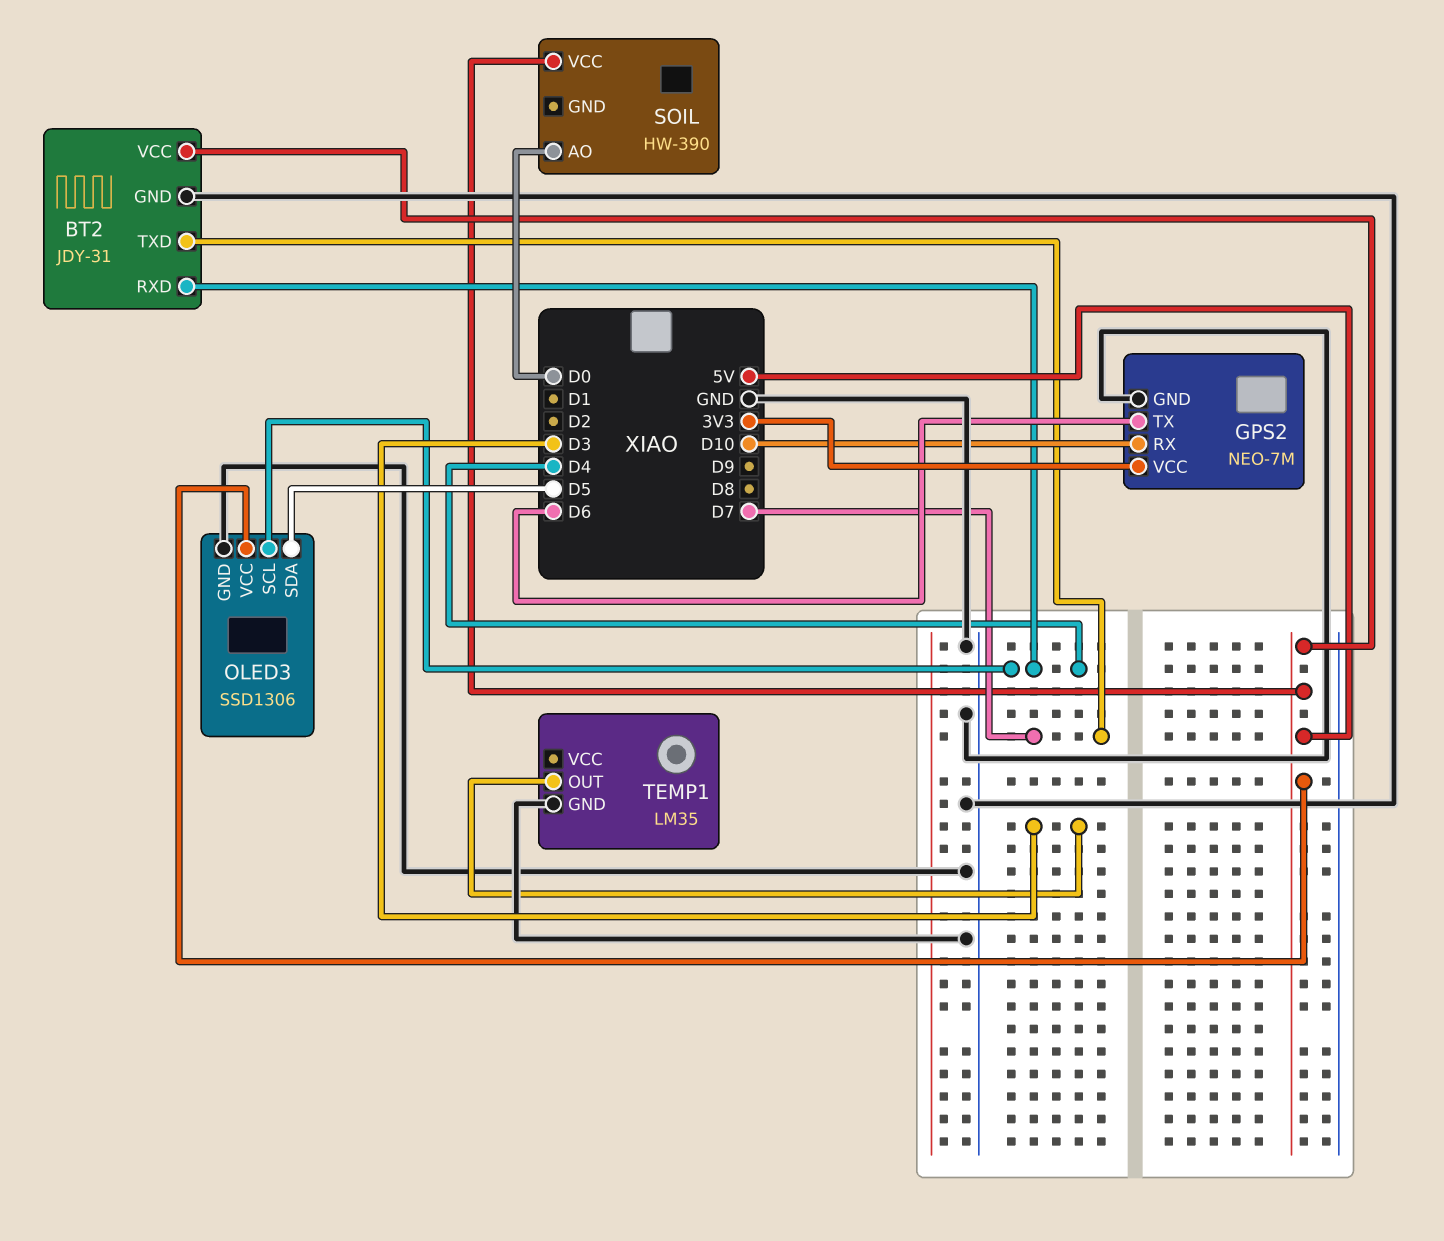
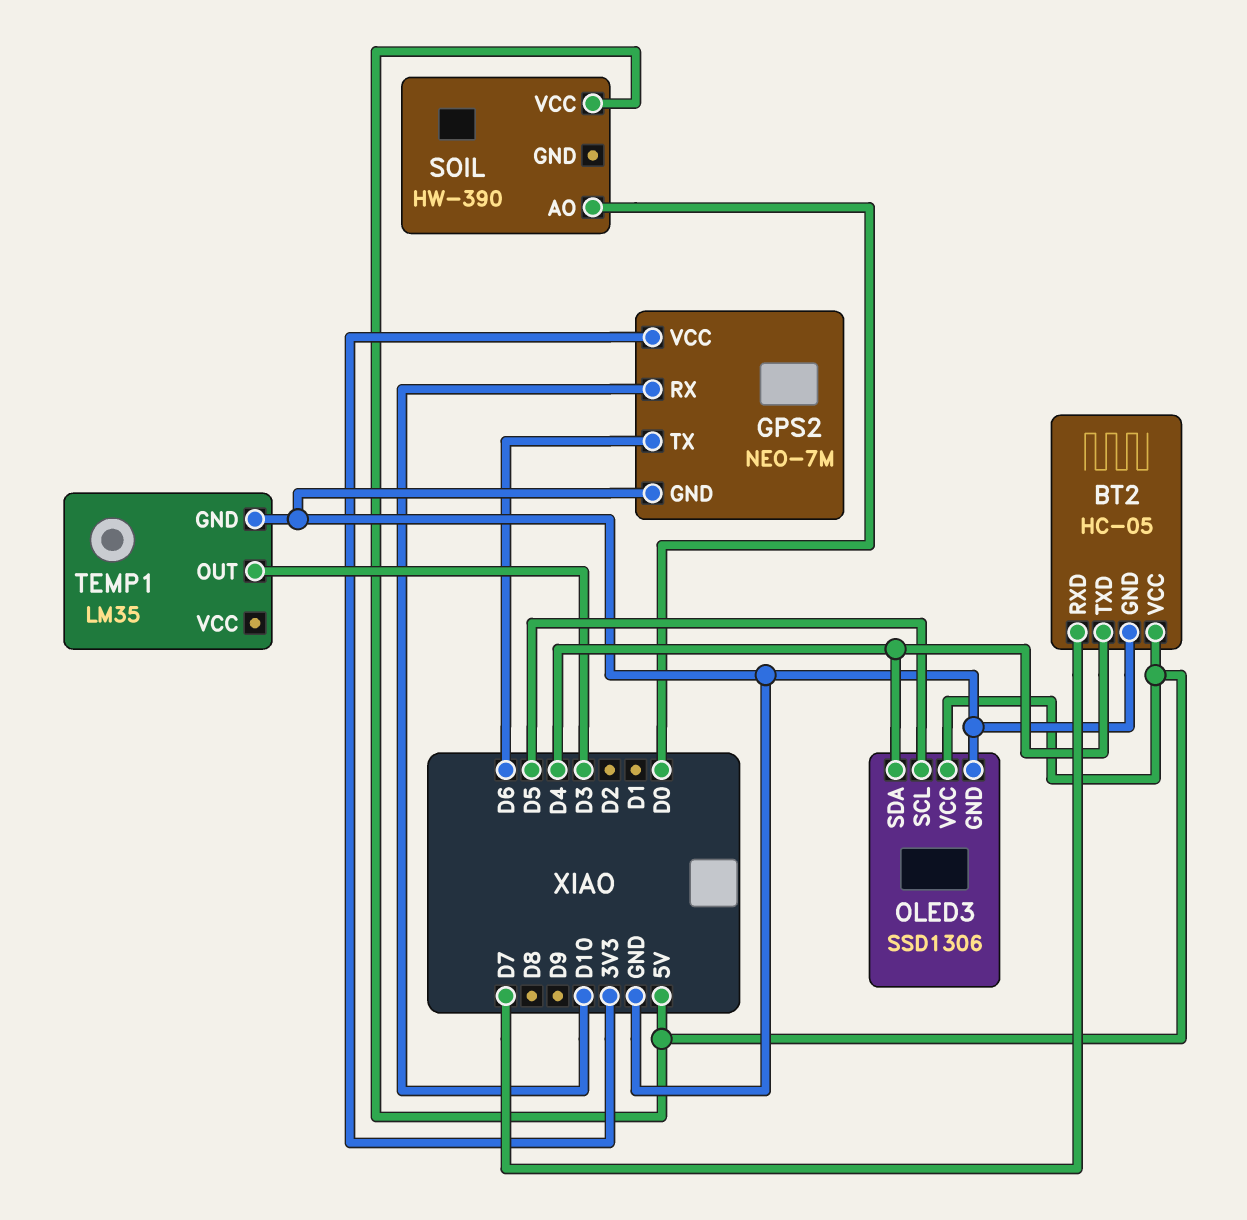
BT2: JDY-31 -> HC-05
BT2 pin RXD: D4 -> D7
BT2 pin TXD: D7 -> D4
OLED3 pin SCL: D4 -> D5
OLED3 pin SDA: D5 -> D4

